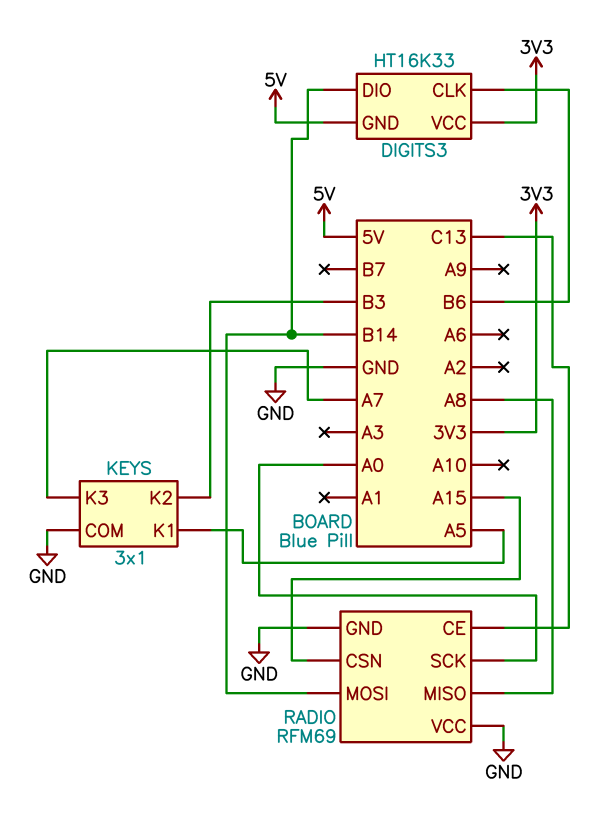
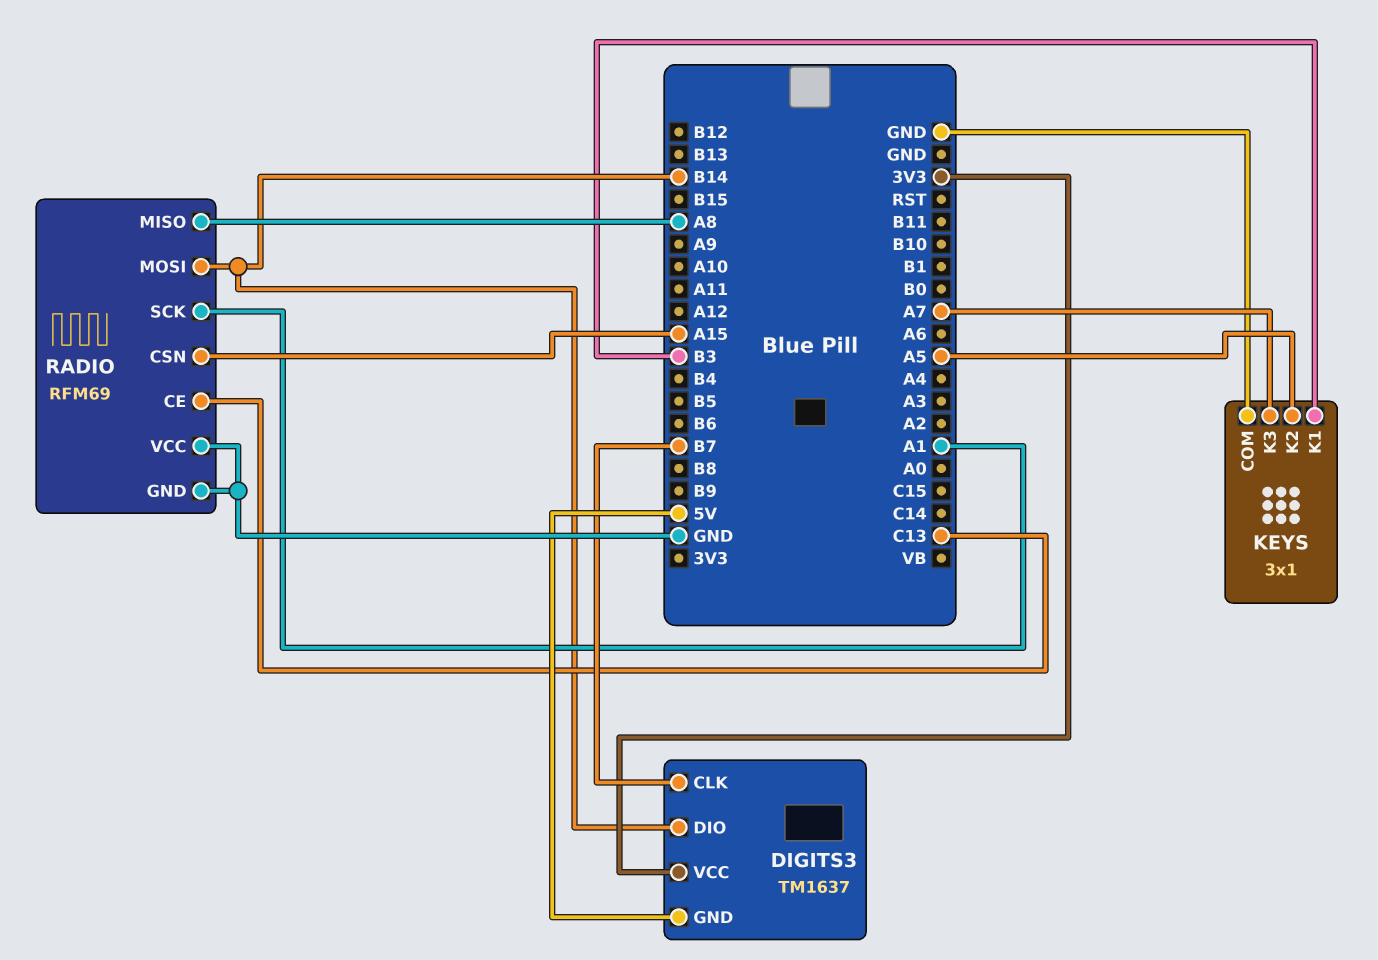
DIGITS3: HT16K33 -> TM1637
DIGITS3 pin CLK: B6 -> B7
KEYS pin K1: A5 -> B3
KEYS pin K2: B3 -> A5
RADIO pin SCK: A0 -> A1

